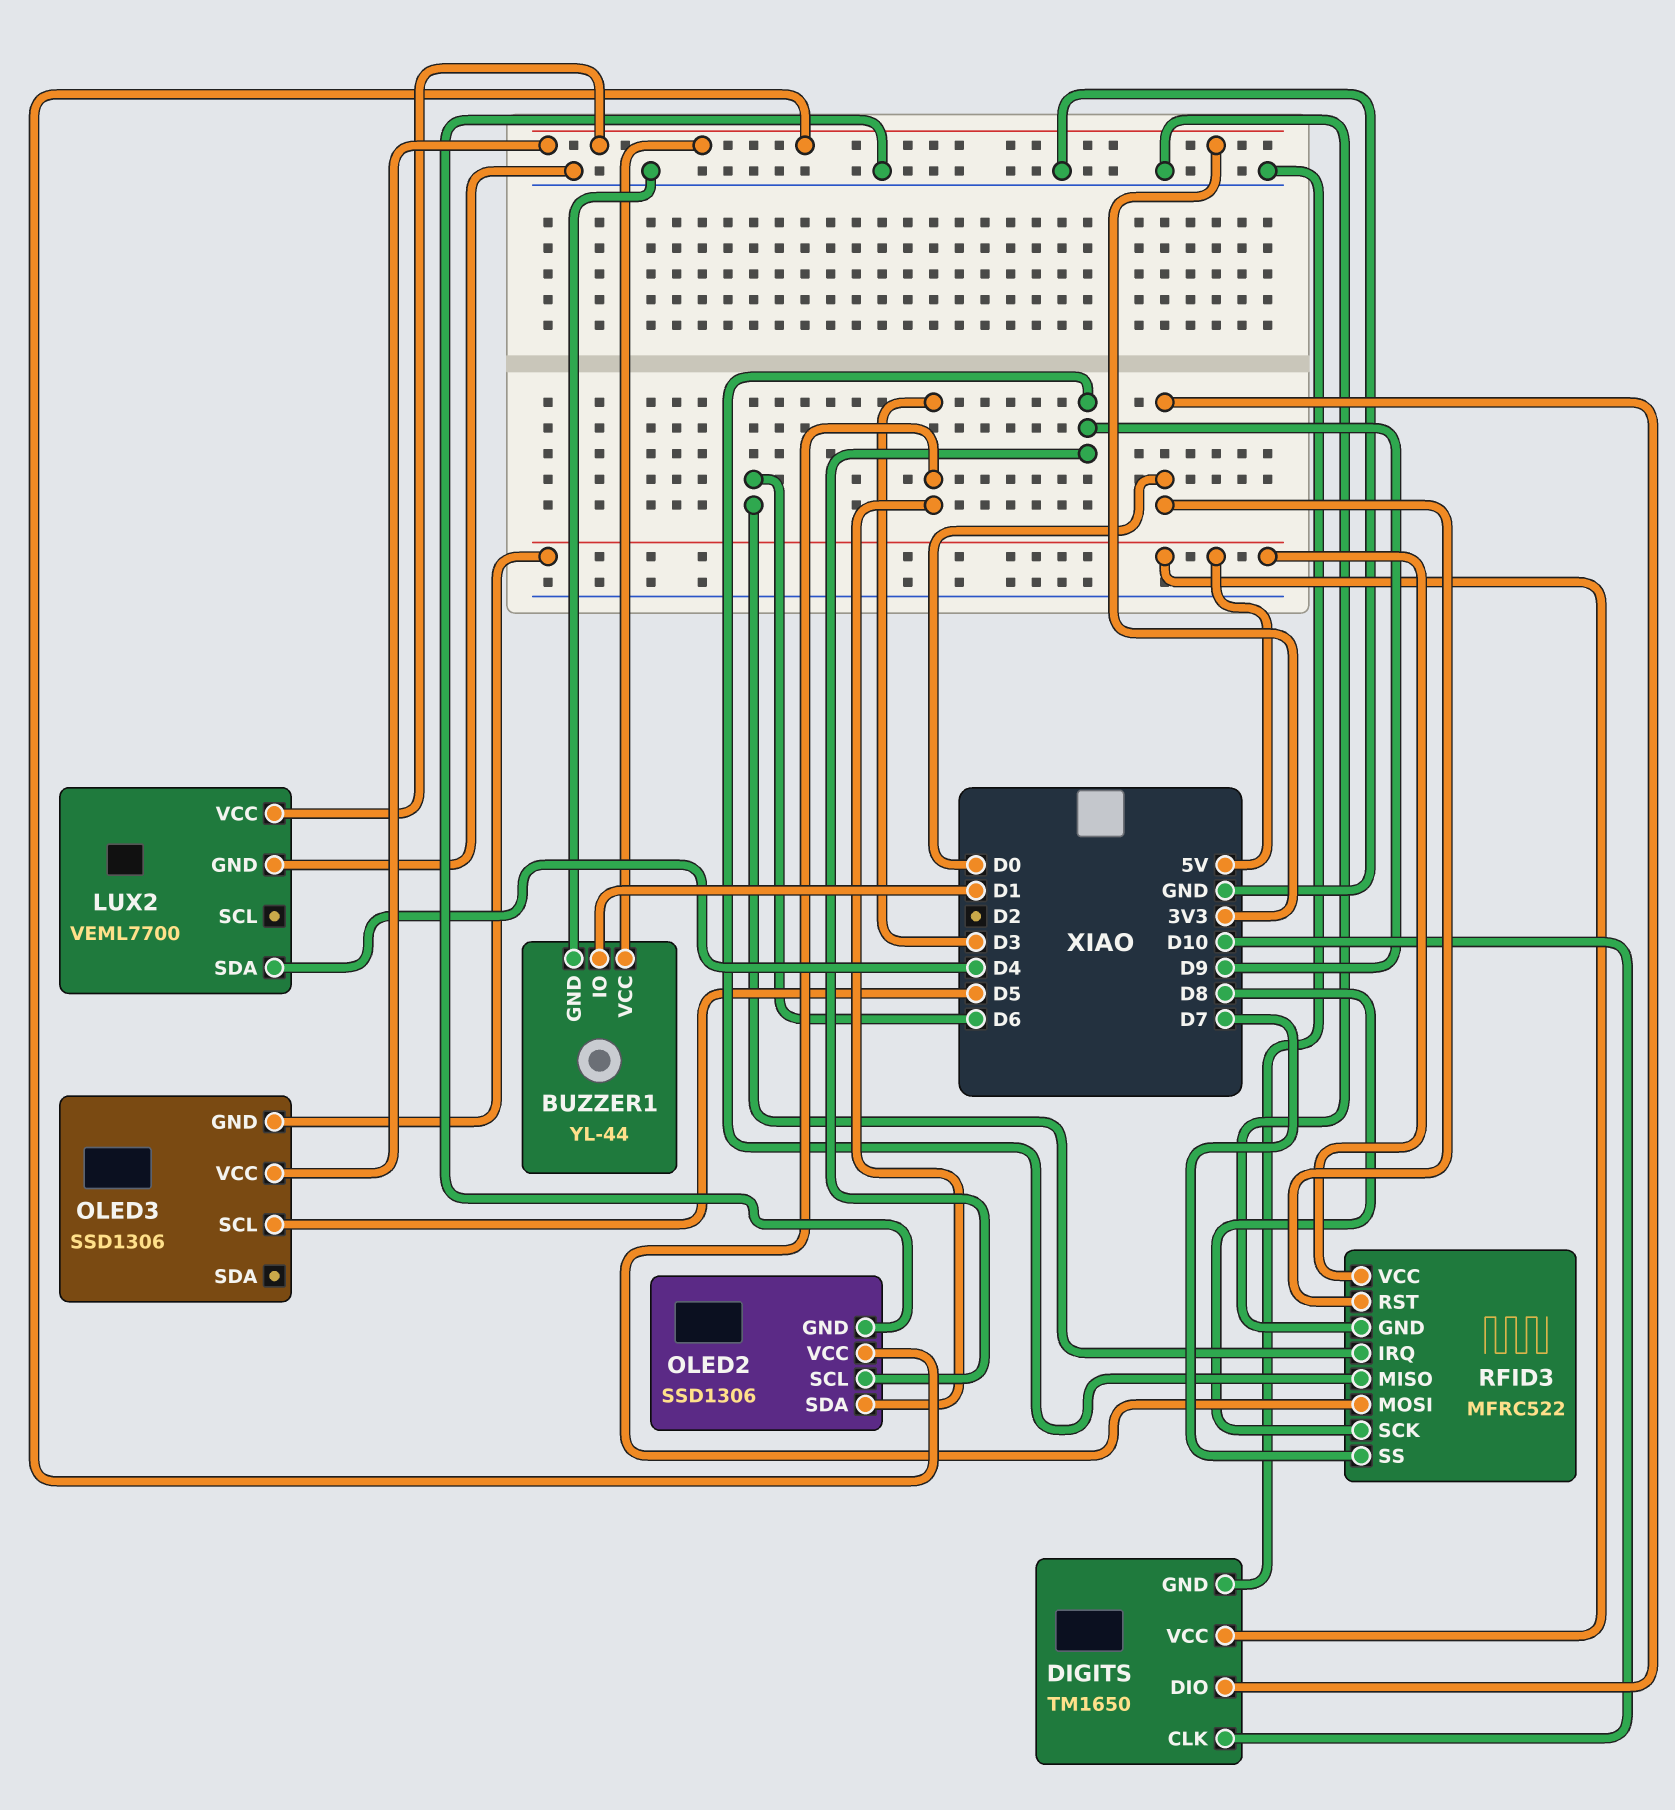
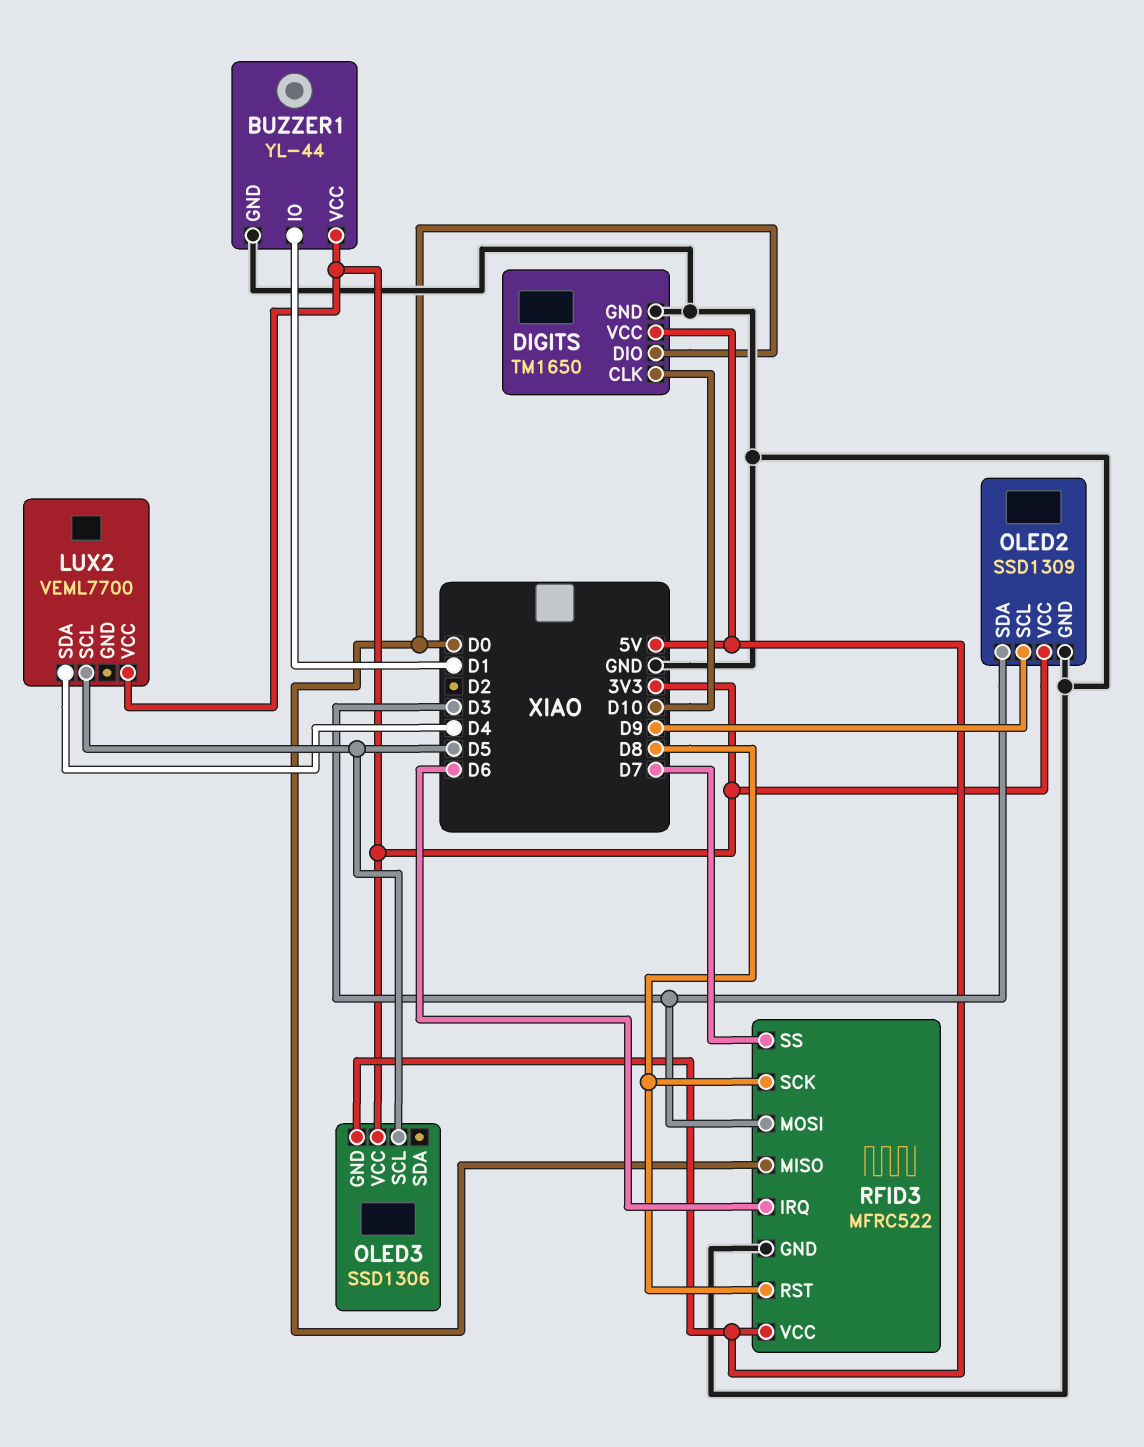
LUX2 pin GND: GND -> none
LUX2 pin SCL: none -> D5
OLED2: SSD1306 -> SSD1309
RFID3 pin MISO: D9 -> D0
RFID3 pin RST: D0 -> D8

